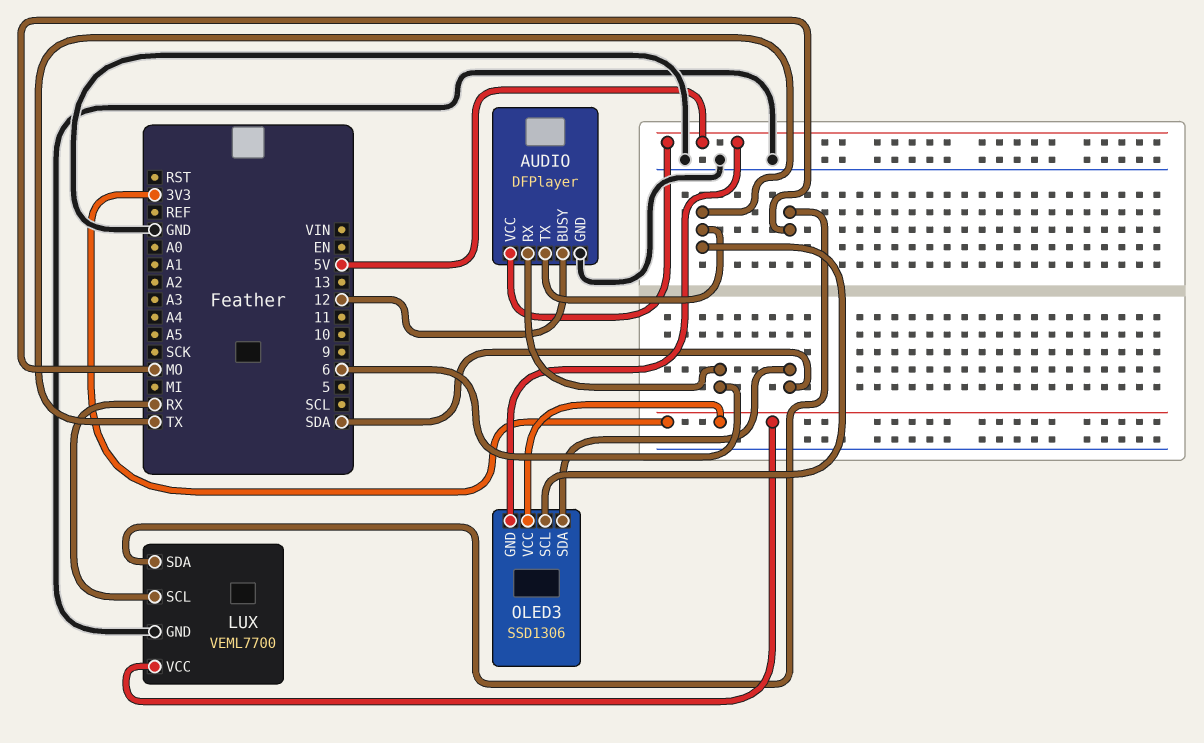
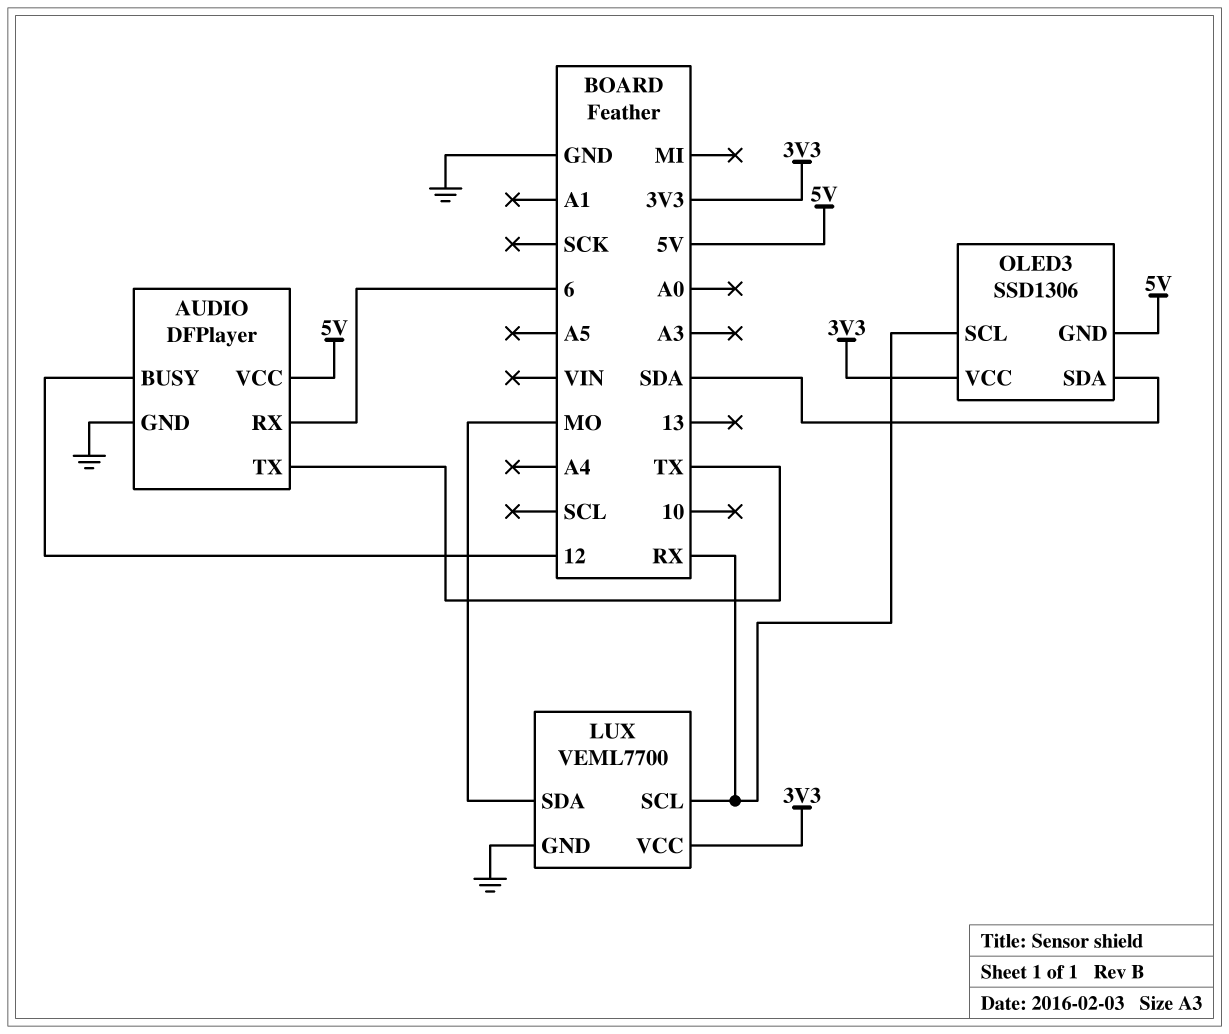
OLED3 pin SCL: TX -> RX

